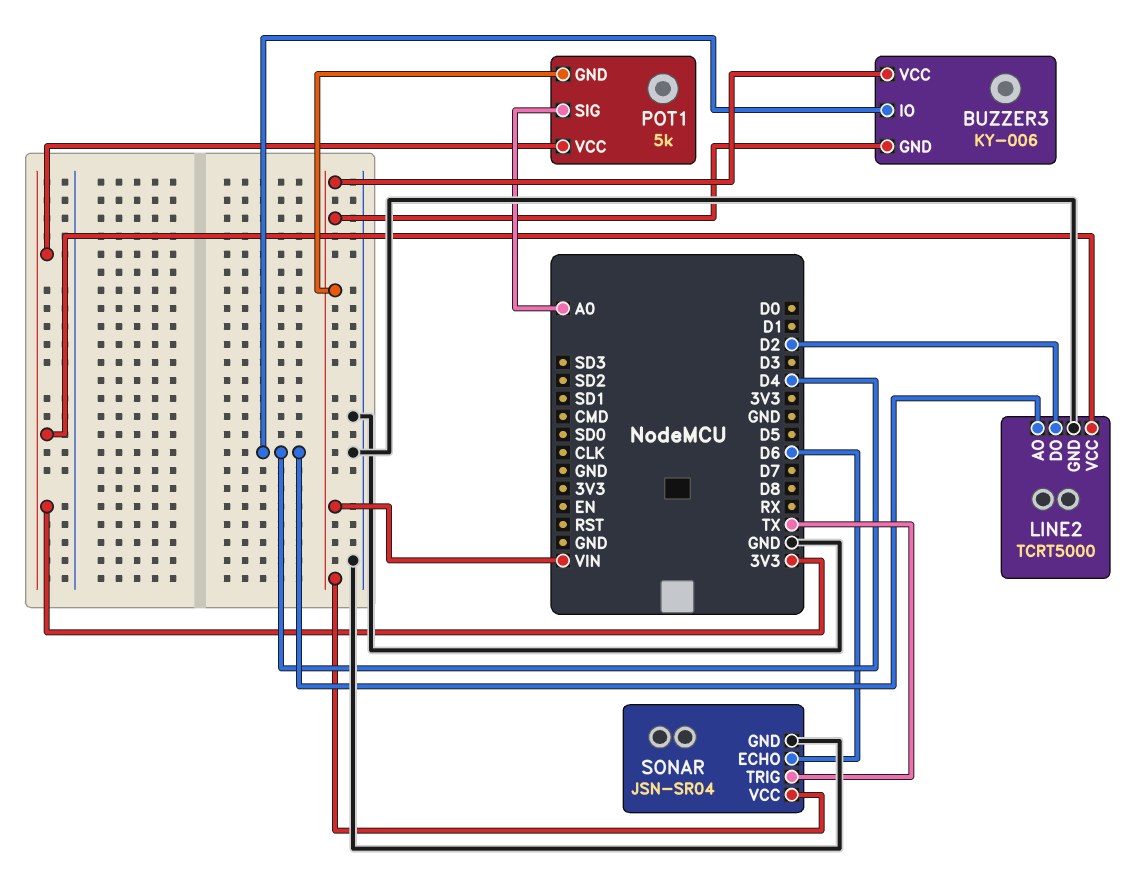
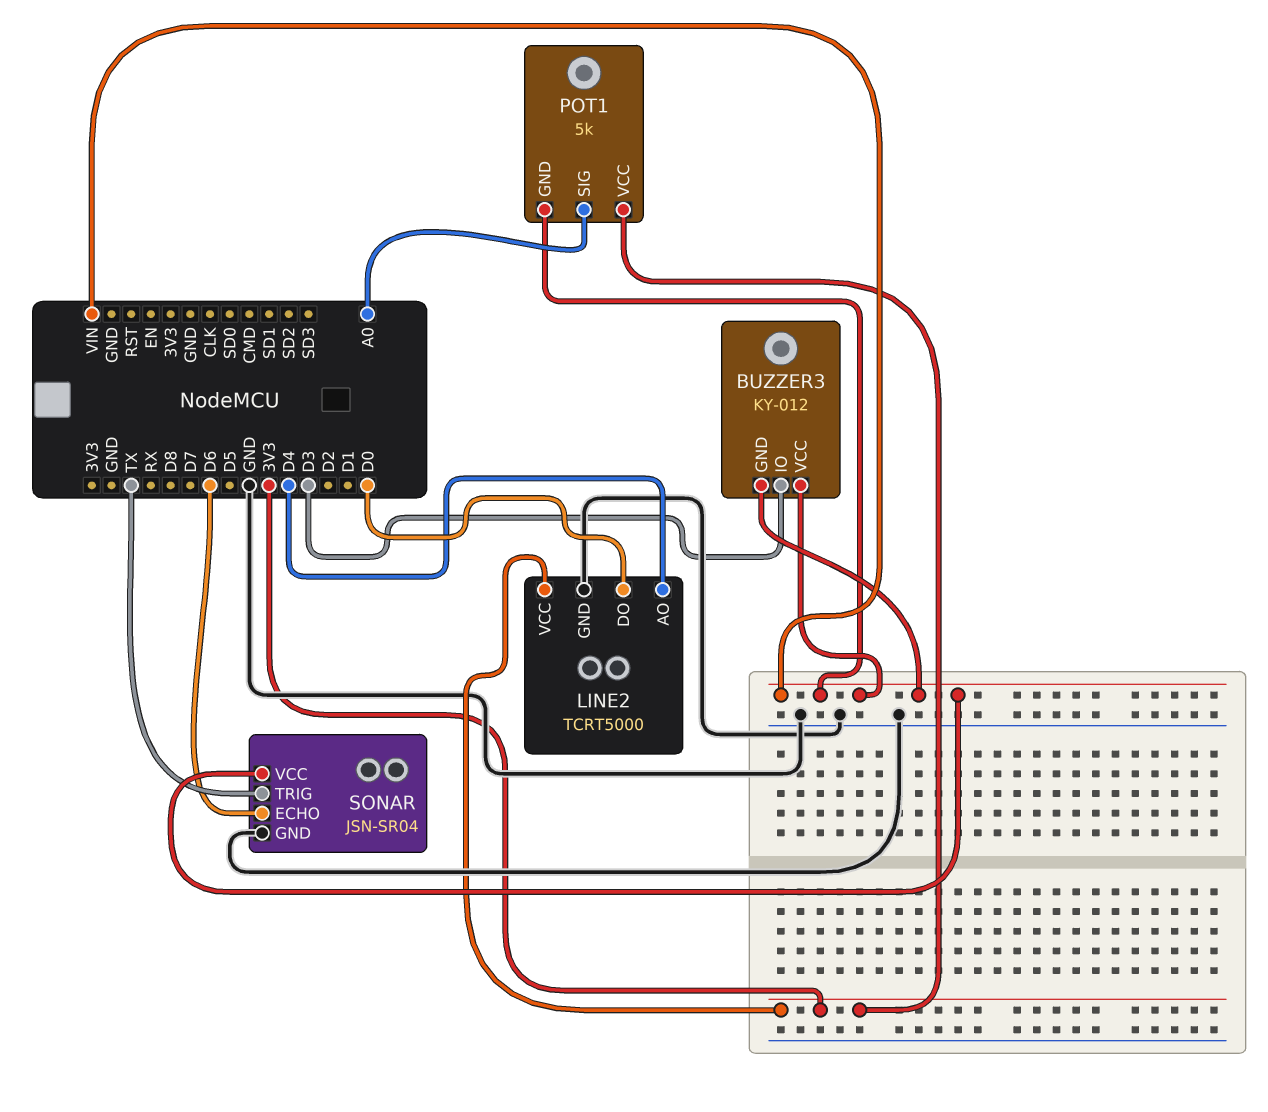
BUZZER3: KY-006 -> KY-012
BUZZER3 pin IO: D4 -> D3
LINE2 pin DO: D2 -> D0

